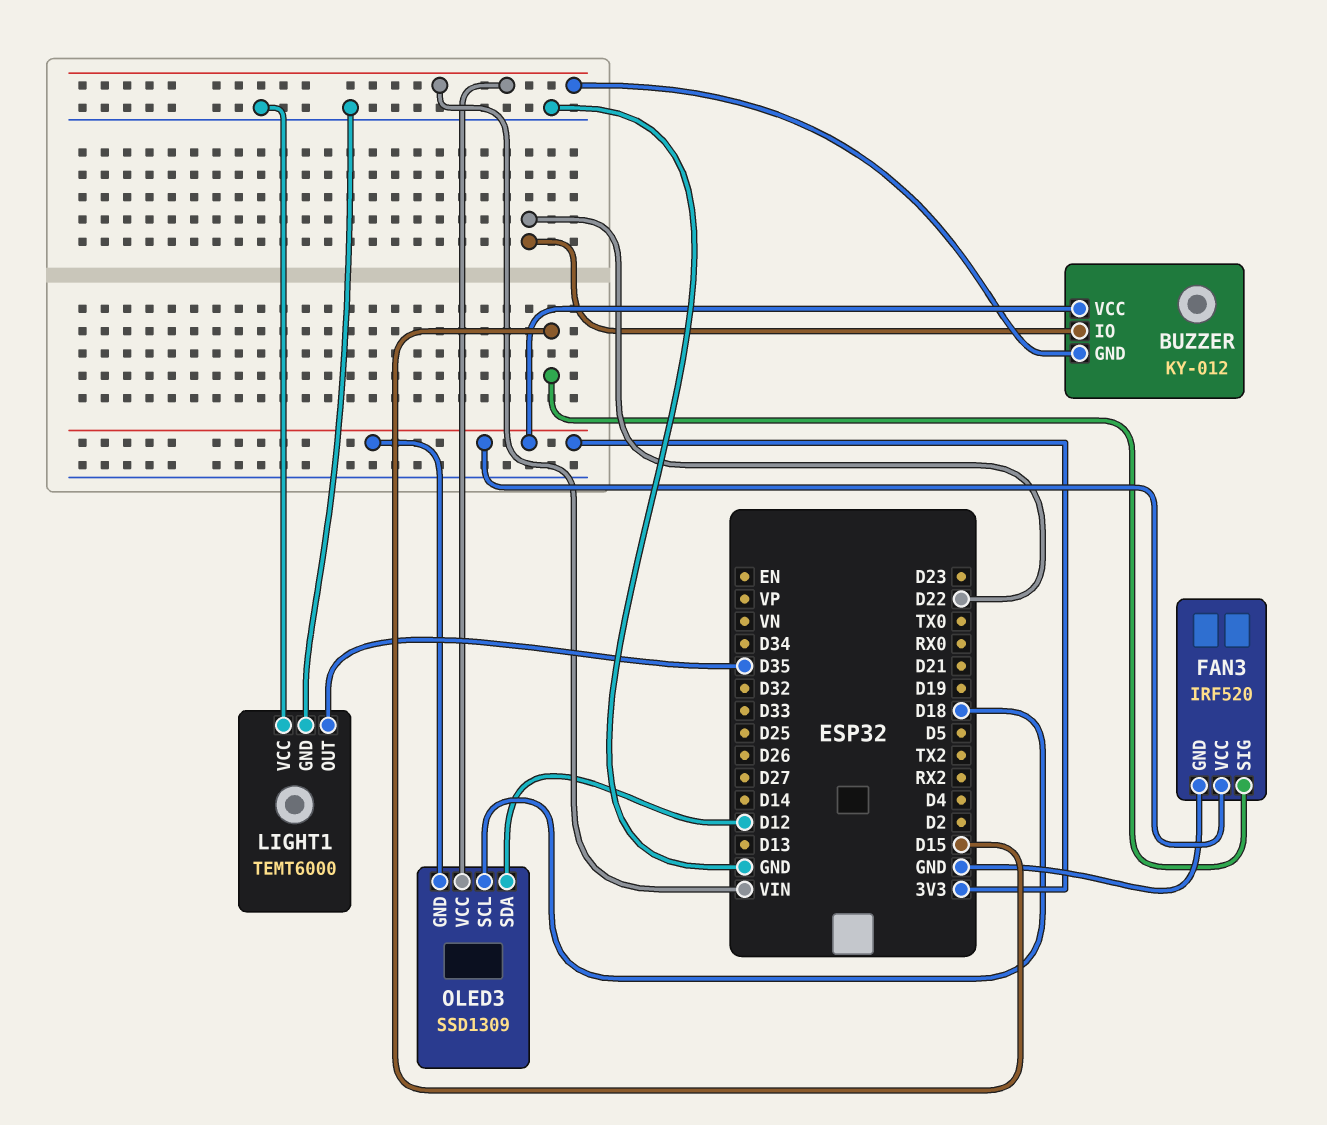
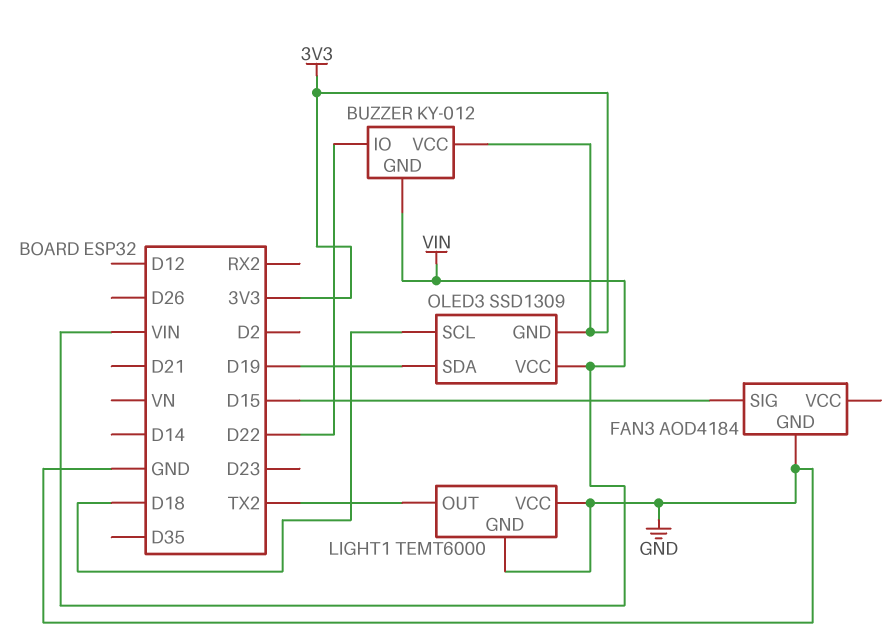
FAN3: IRF520 -> AOD4184
FAN3 pin VCC: 3V3 -> none
LIGHT1 pin OUT: D35 -> TX2
OLED3 pin SDA: D12 -> D19

